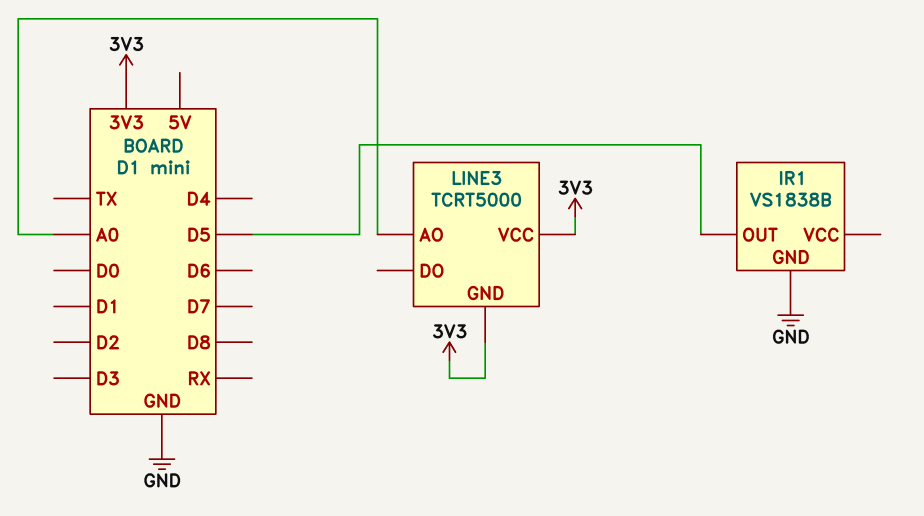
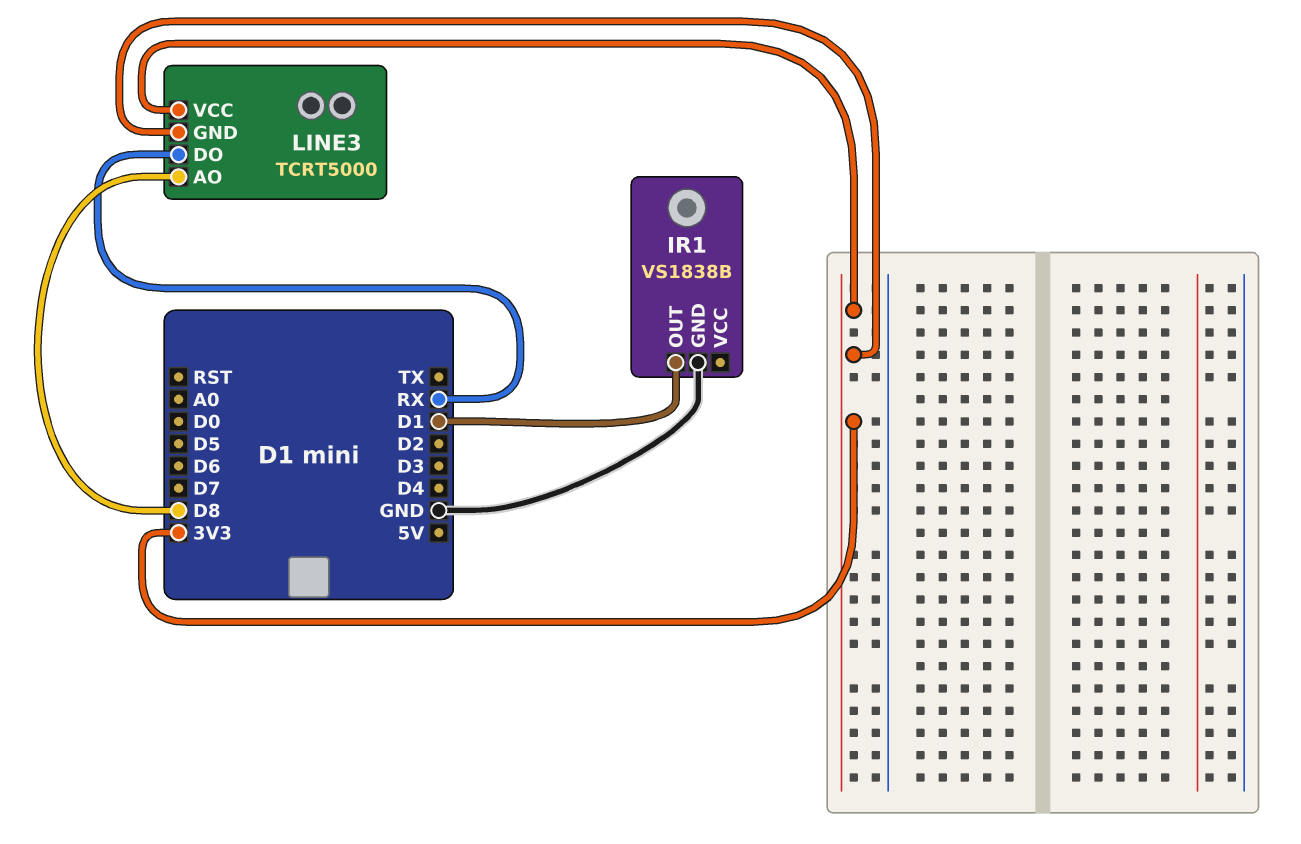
IR1 pin OUT: D5 -> D1
LINE3 pin AO: A0 -> D8
LINE3 pin DO: none -> RX

